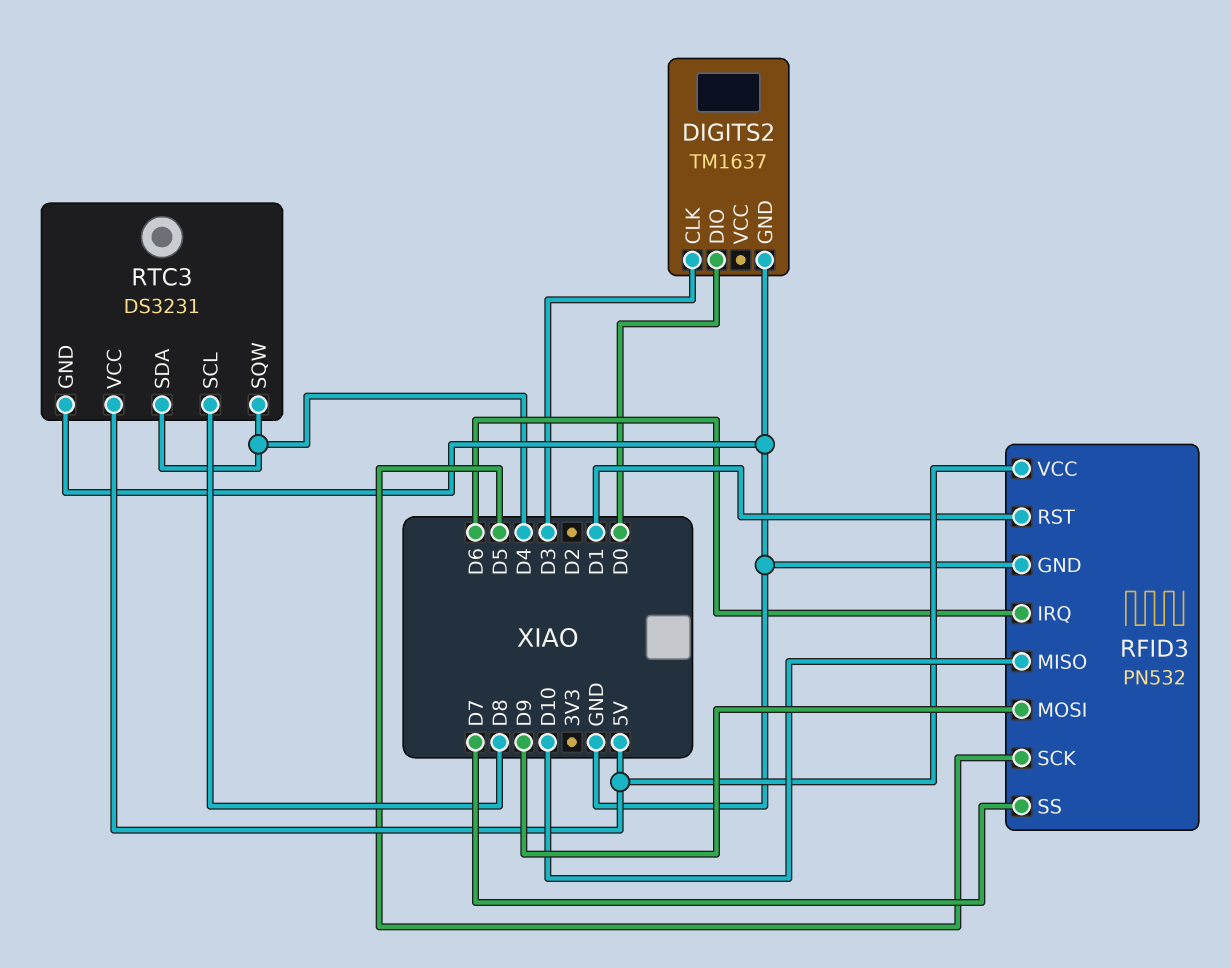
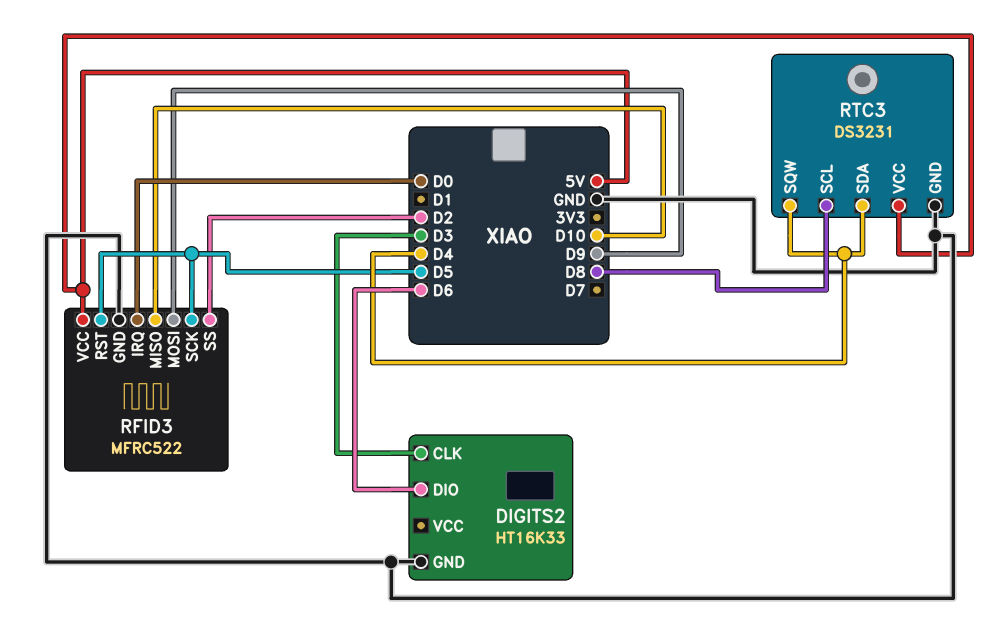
DIGITS2: TM1637 -> HT16K33
DIGITS2 pin DIO: D0 -> D6
RFID3: PN532 -> MFRC522
RFID3 pin IRQ: D6 -> D0
RFID3 pin RST: D1 -> D5
RFID3 pin SS: D7 -> D2

